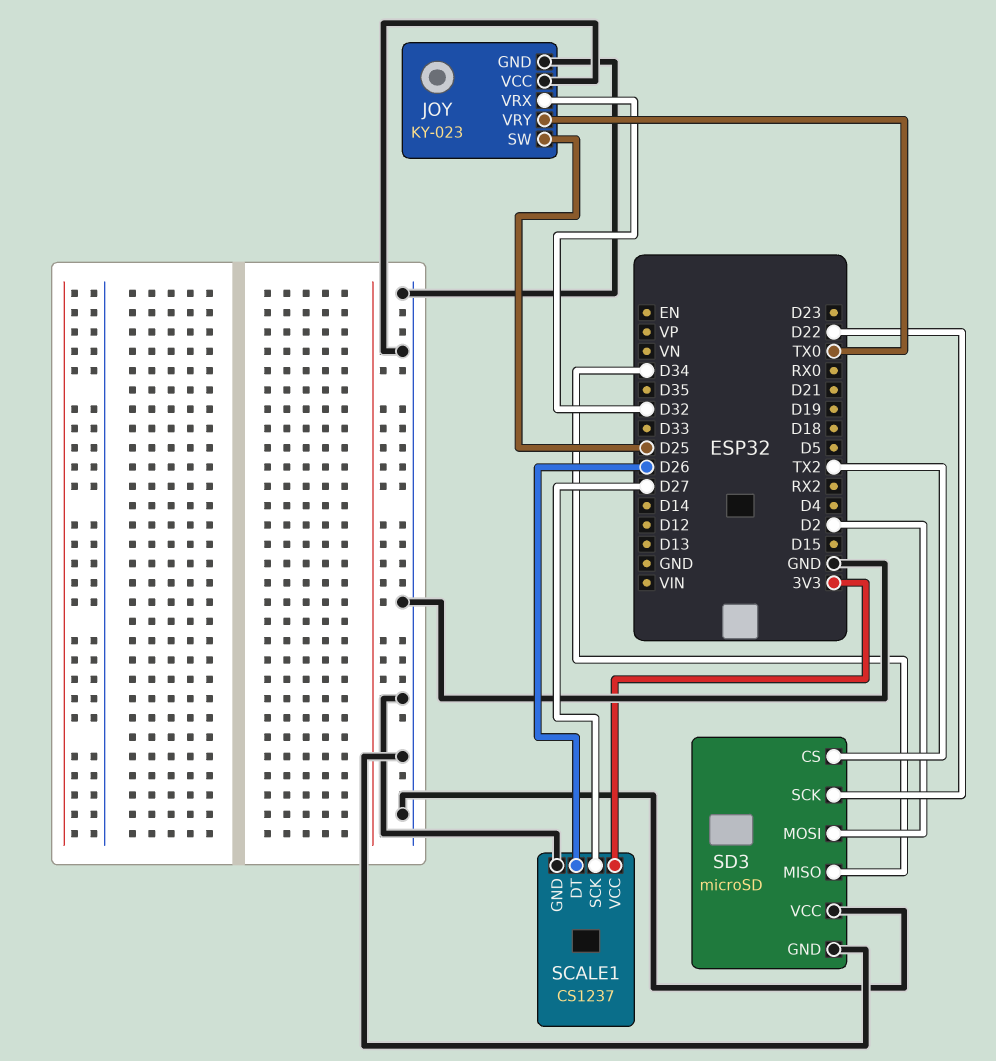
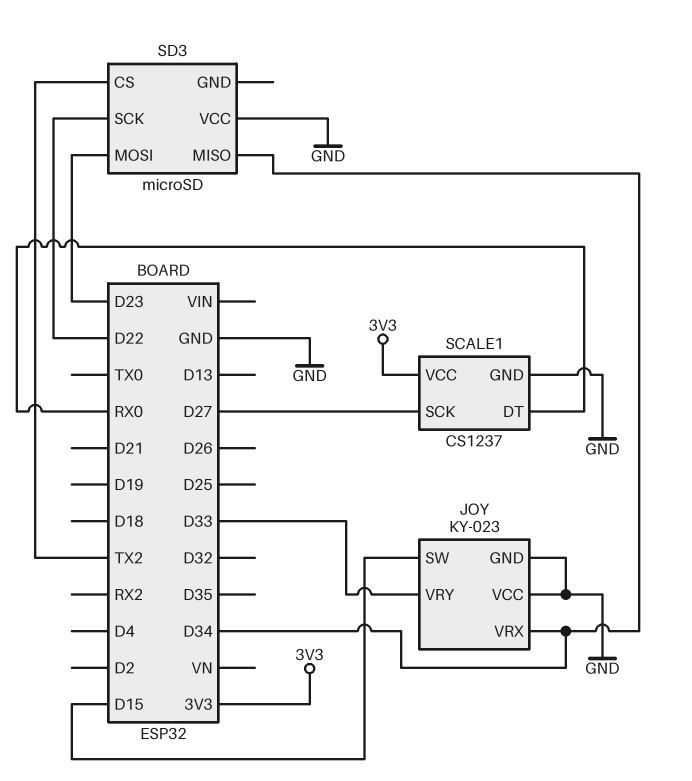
JOY pin SW: D25 -> D15
JOY pin VRX: D32 -> D34
JOY pin VRY: TX0 -> D33
SCALE1 pin DT: D26 -> RX0
SD3 pin GND: GND -> none
SD3 pin MOSI: D2 -> D23

